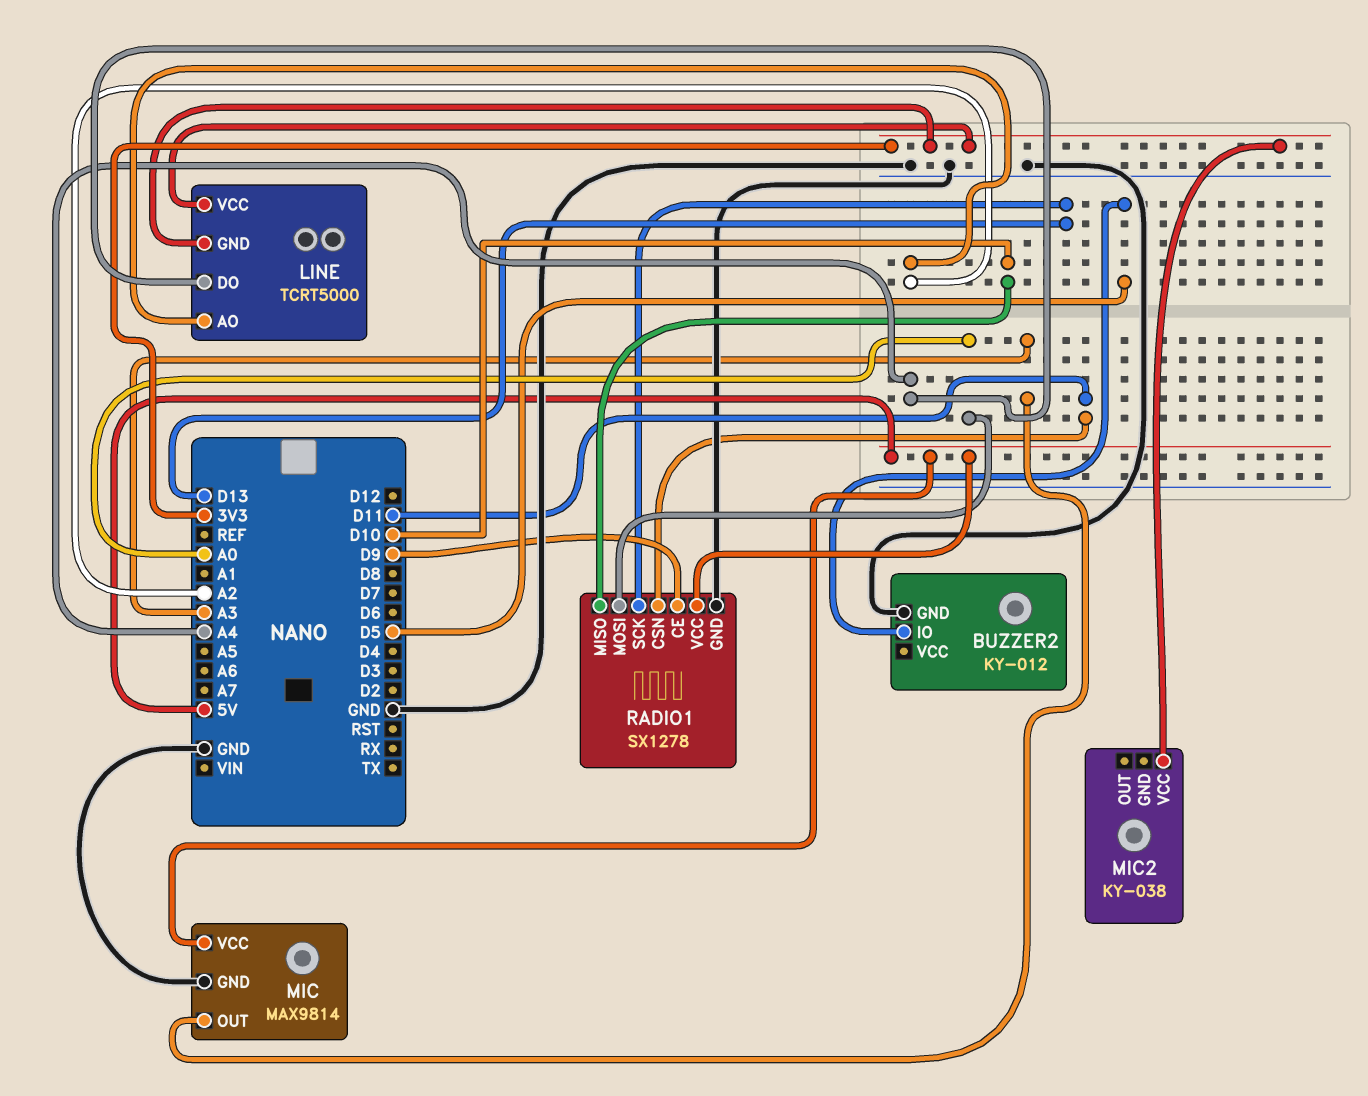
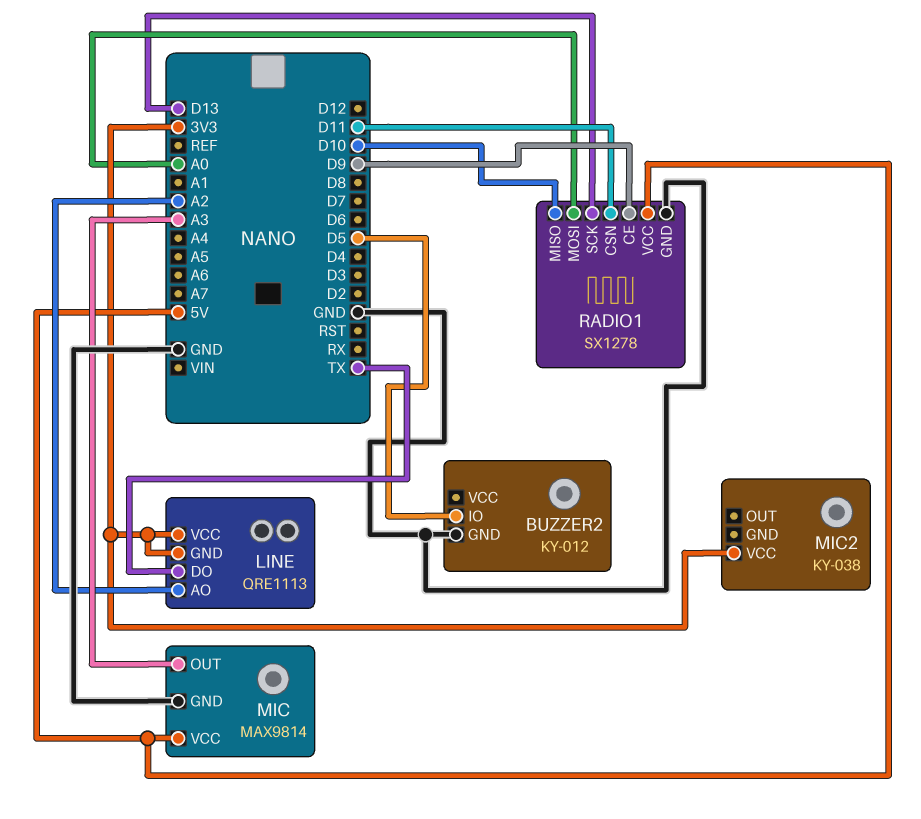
LINE: TCRT5000 -> QRE1113
LINE pin DO: A4 -> TX

